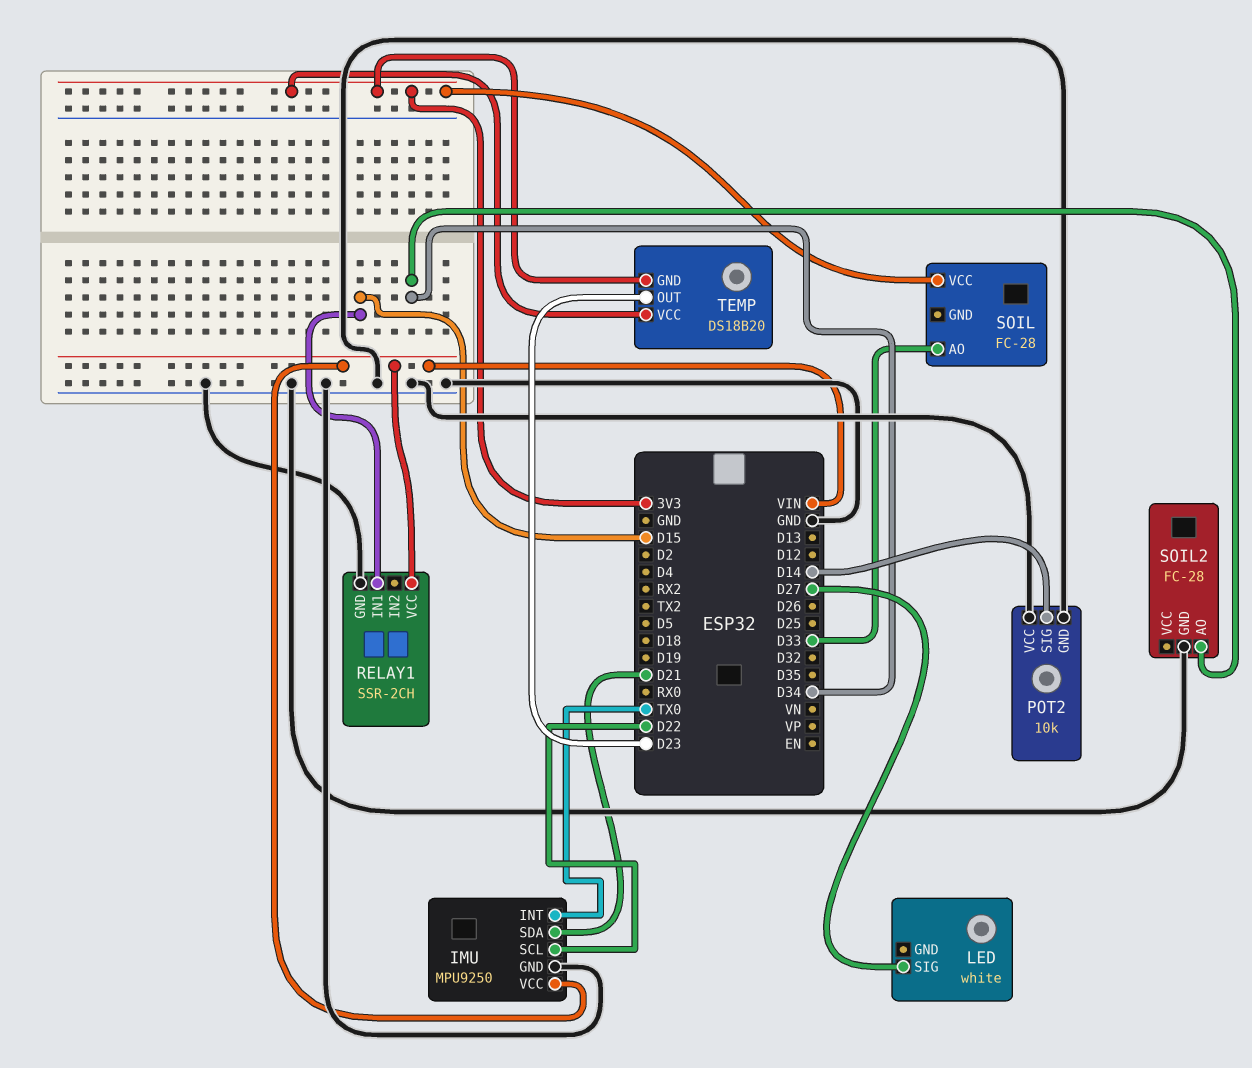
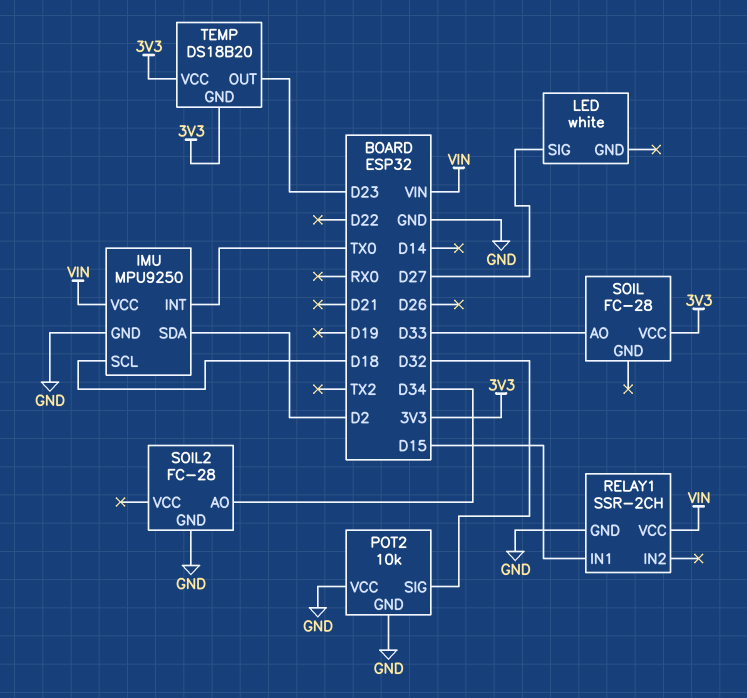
IMU pin SCL: D22 -> D18
IMU pin SDA: D21 -> D2
POT2 pin SIG: D14 -> D32

